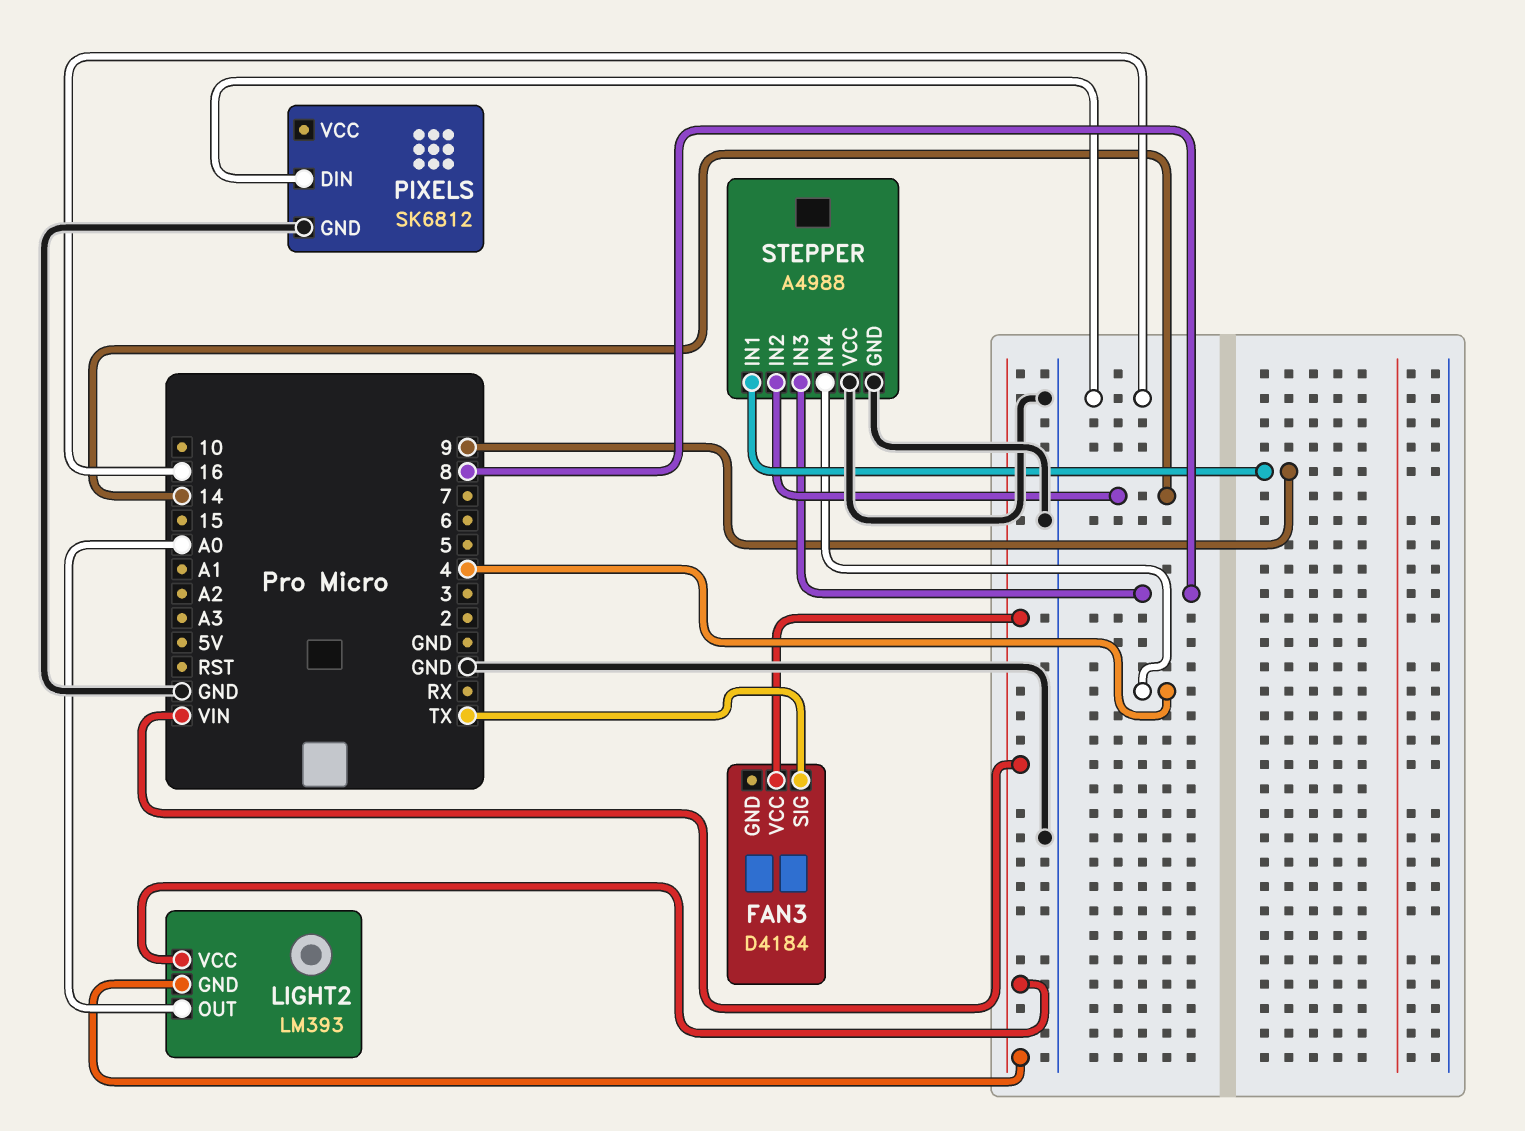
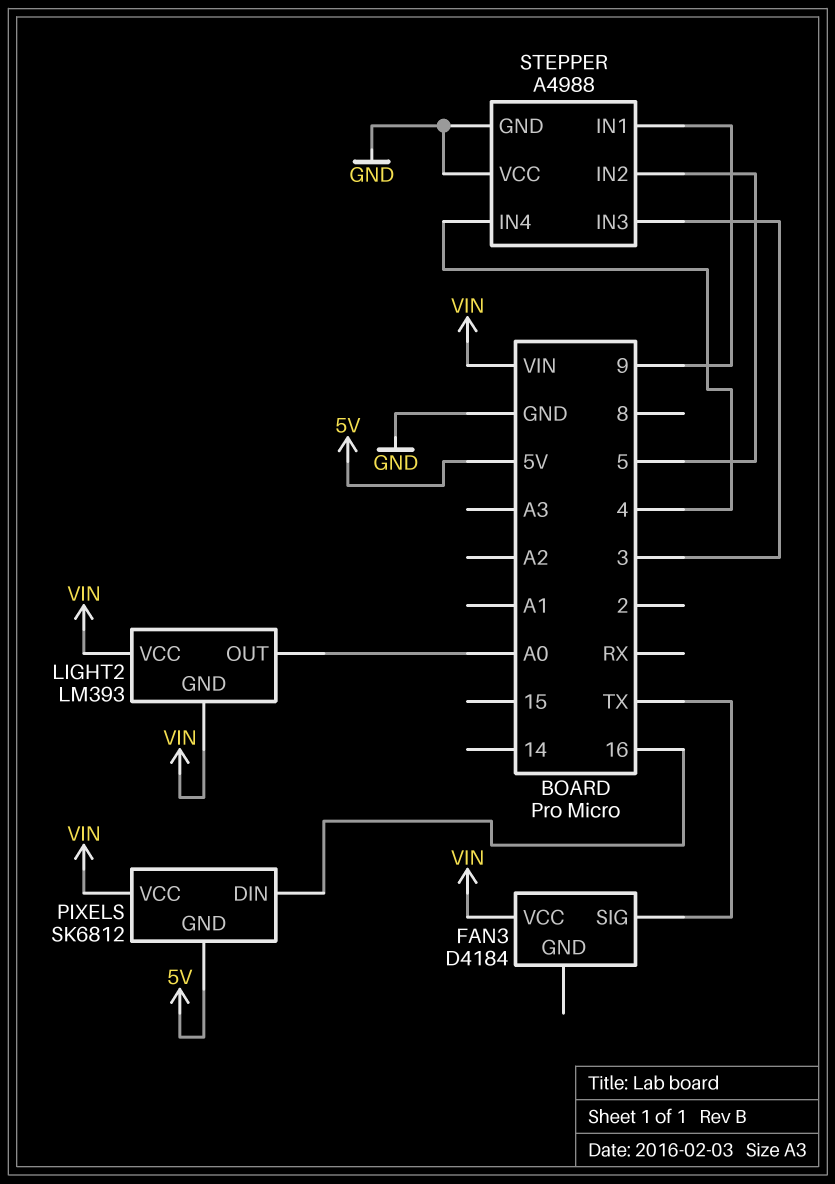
PIXELS pin GND: GND -> 5V
PIXELS pin VCC: none -> VIN
STEPPER pin IN2: 14 -> 5
STEPPER pin IN3: 8 -> 3

